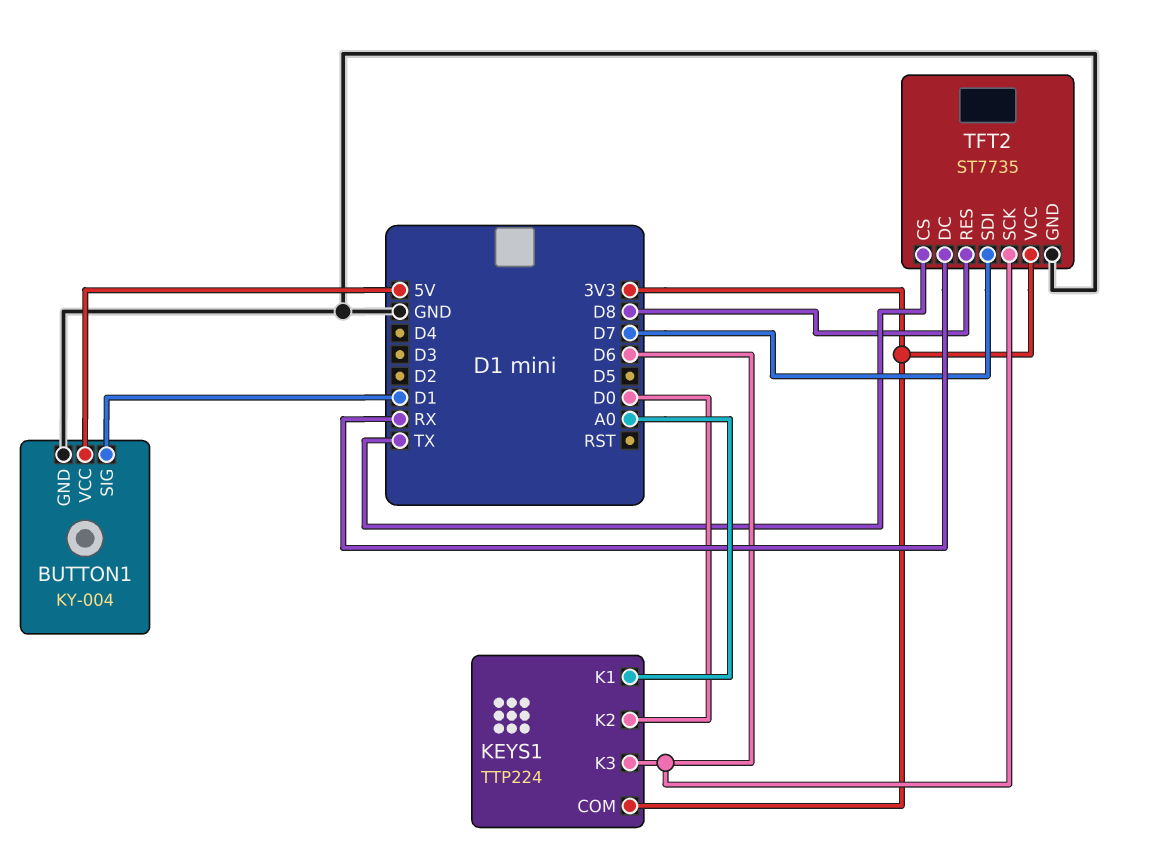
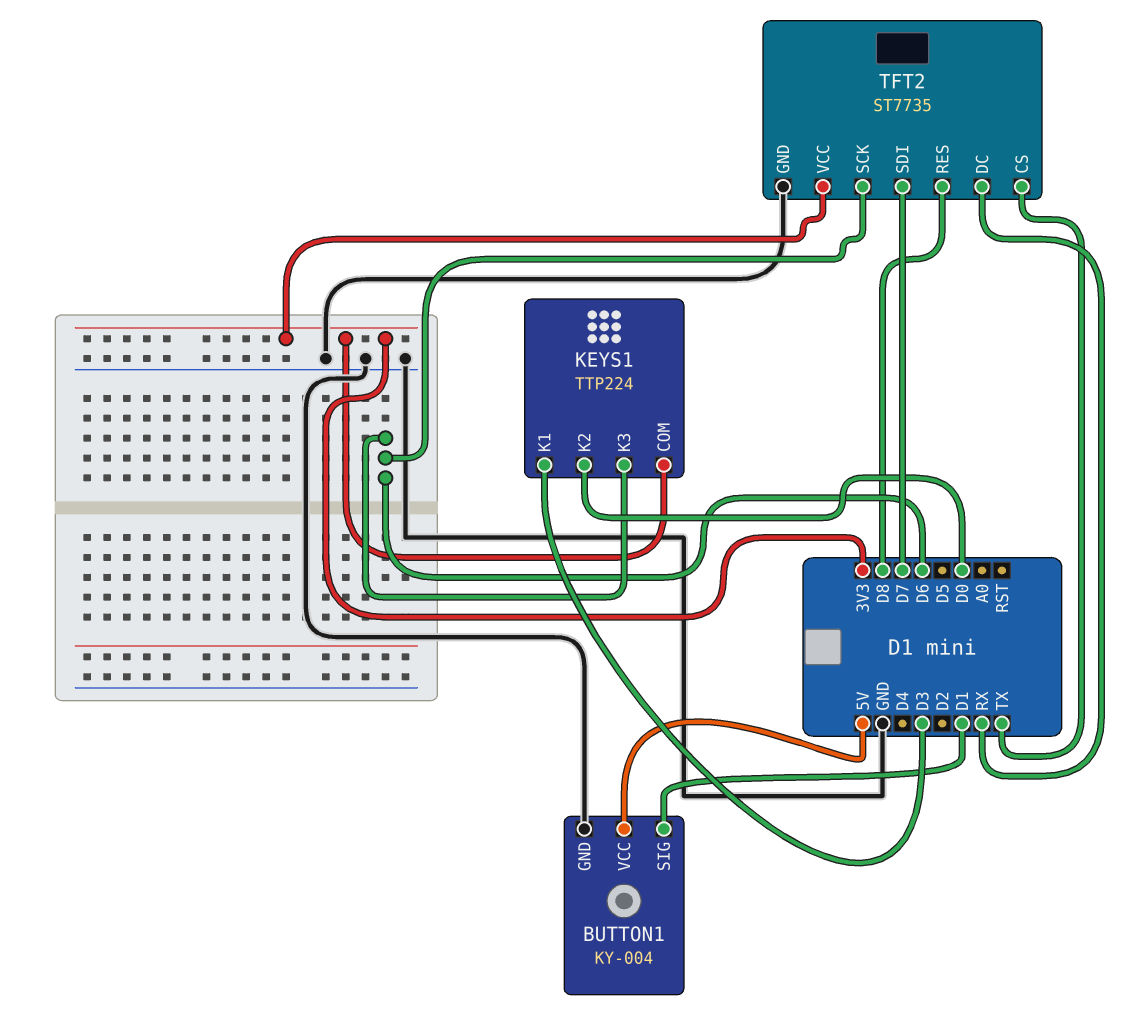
KEYS1 pin K1: A0 -> D3

